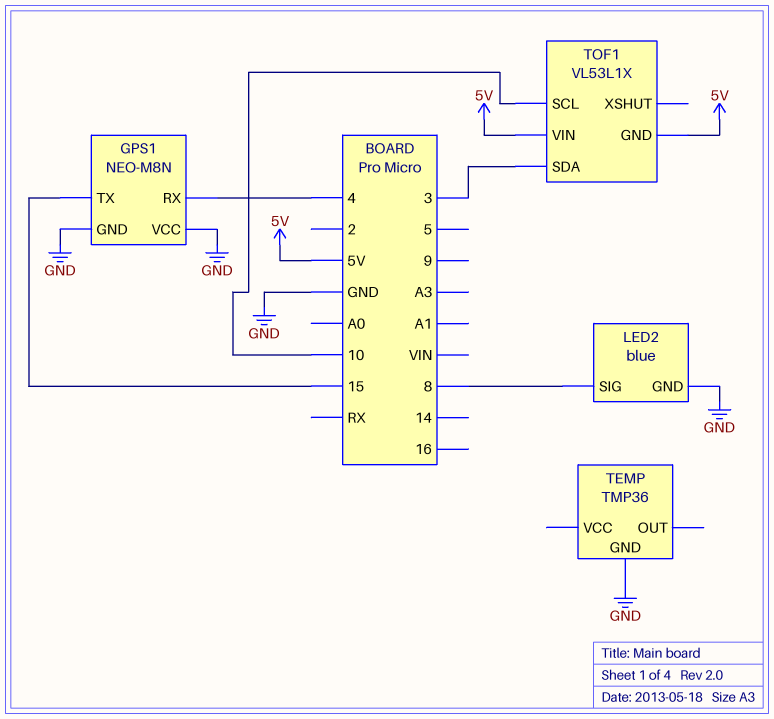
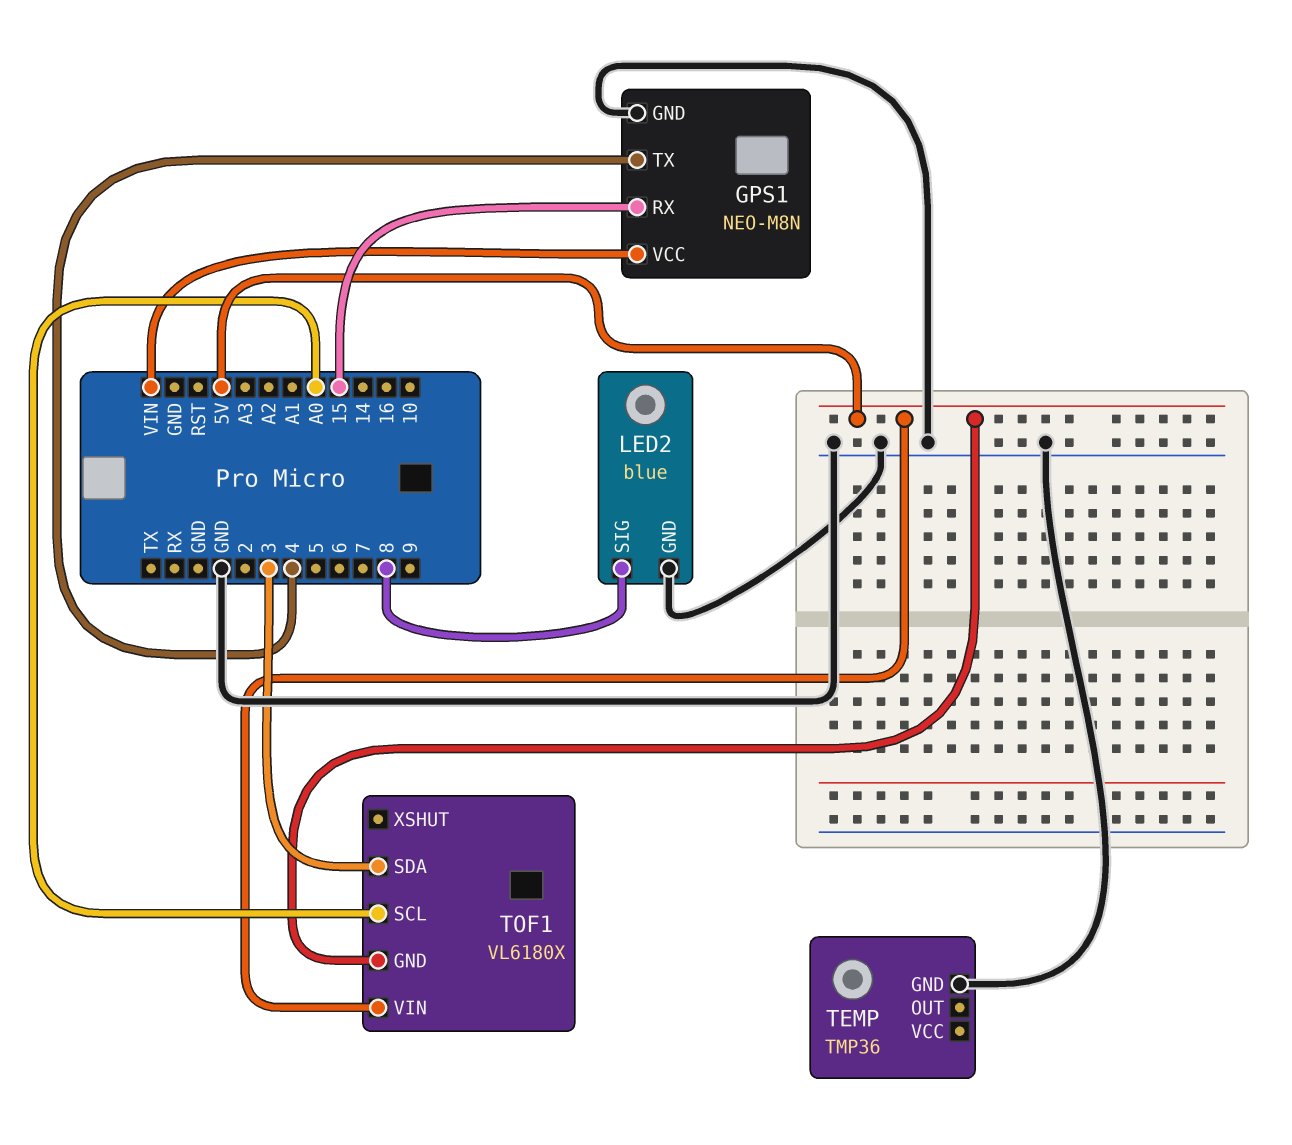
GPS1 pin RX: 4 -> 15
GPS1 pin TX: 15 -> 4
GPS1 pin VCC: GND -> VIN
TOF1: VL53L1X -> VL6180X
TOF1 pin SCL: 10 -> A0

